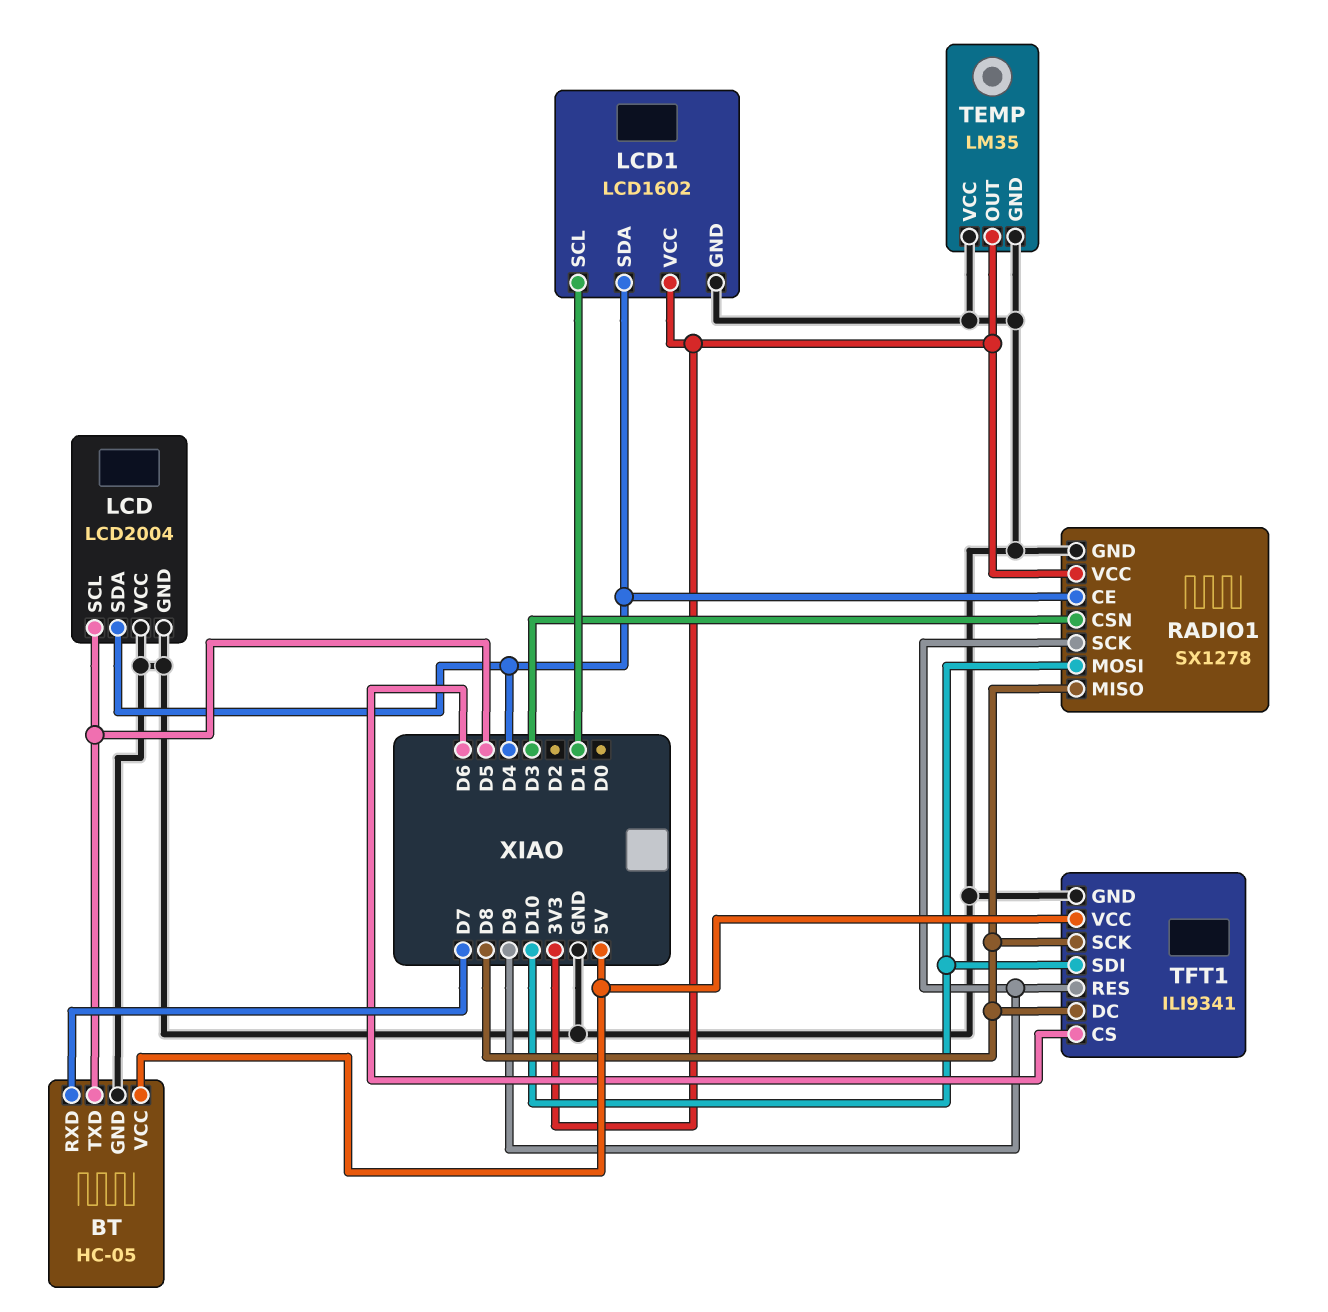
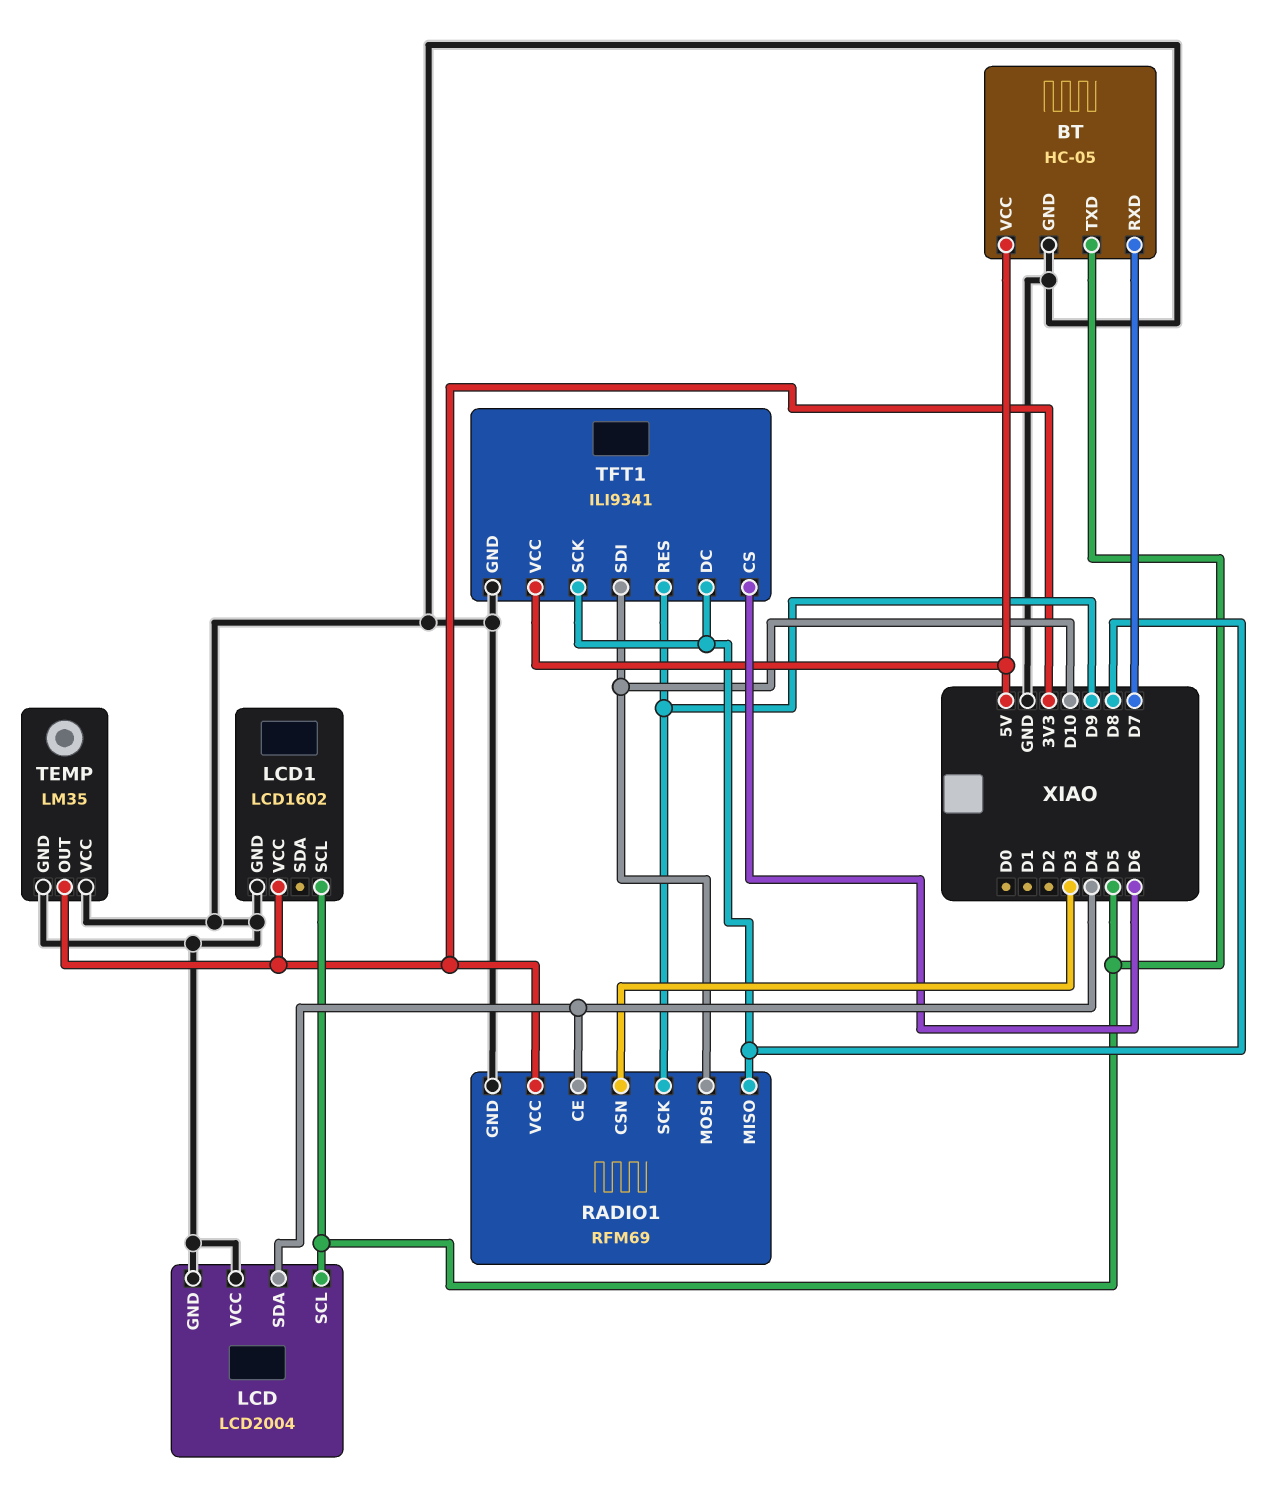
LCD1 pin SCL: D1 -> D5
LCD1 pin SDA: D4 -> none
RADIO1: SX1278 -> RFM69

